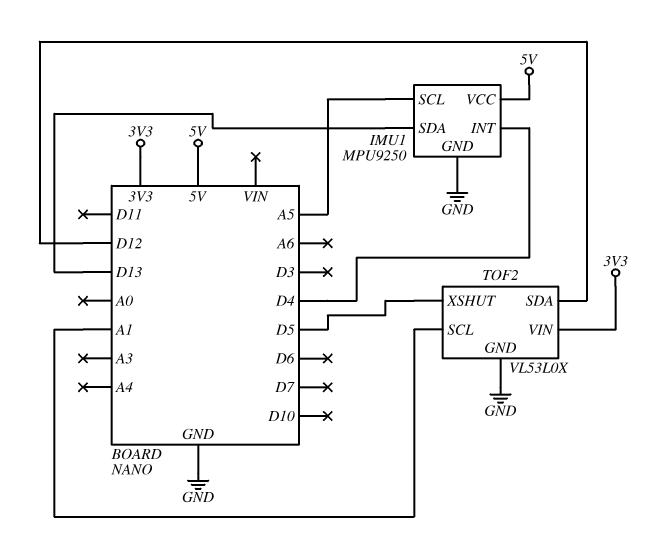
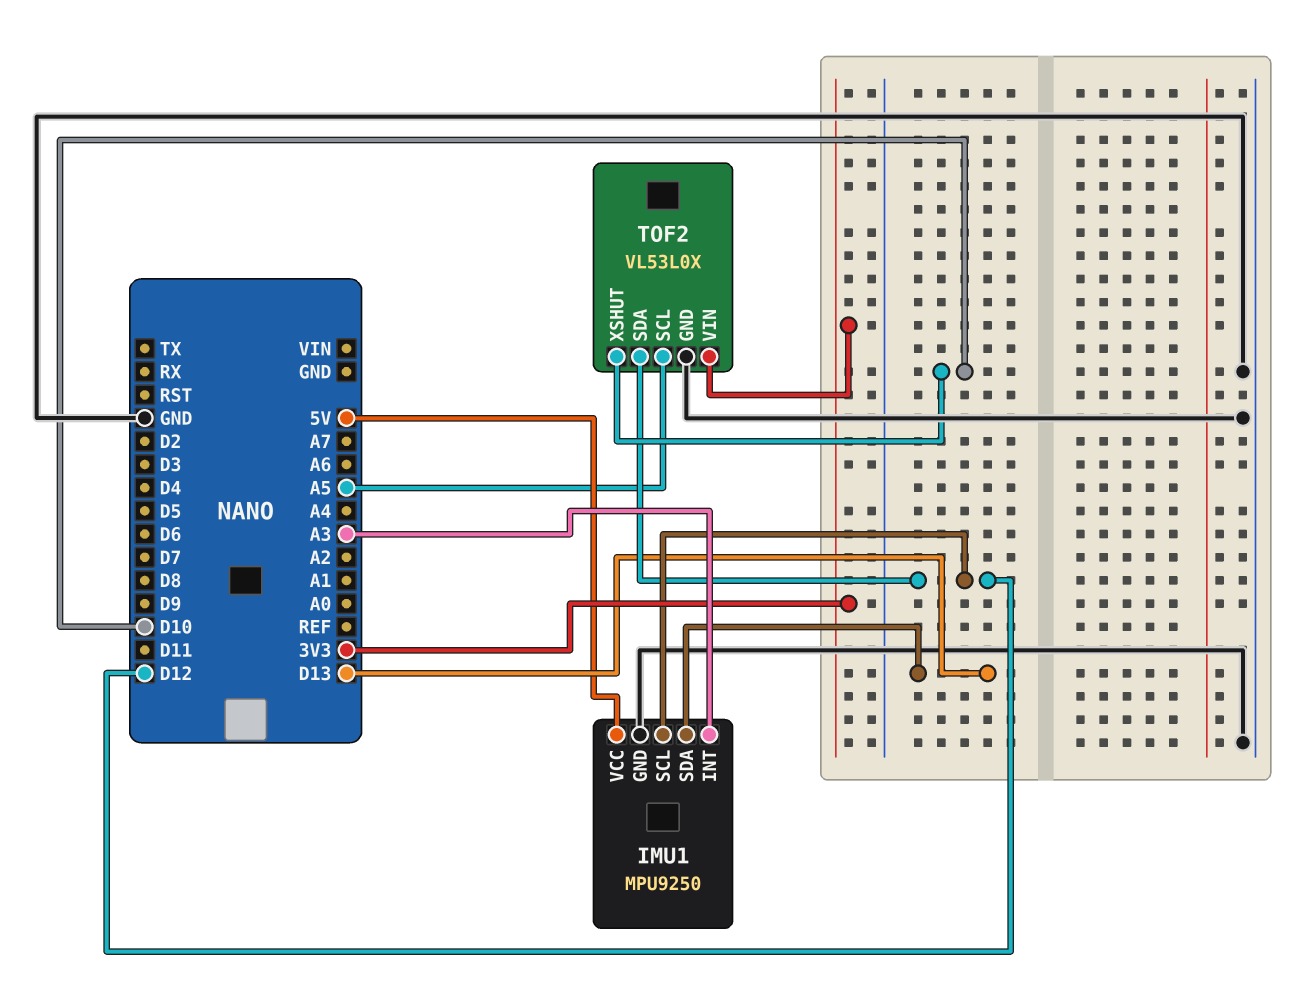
IMU1 pin INT: D4 -> A3
IMU1 pin SCL: A5 -> D12
TOF2 pin SCL: A1 -> A5
TOF2 pin XSHUT: D5 -> D10

